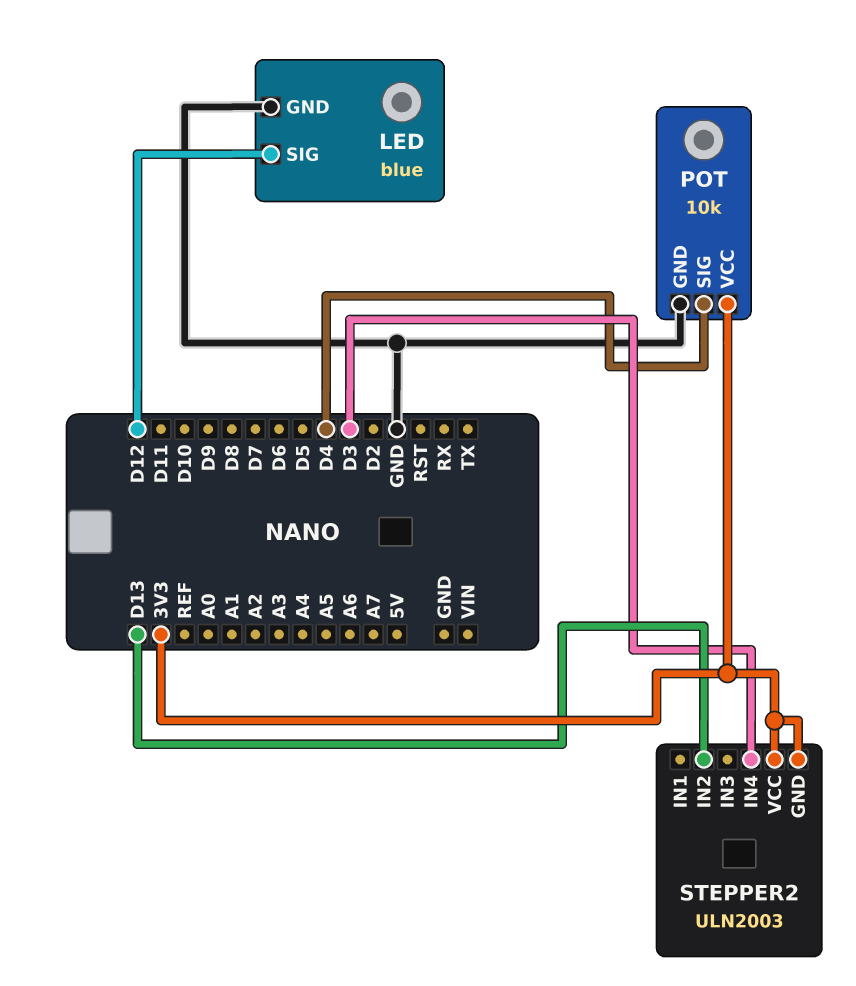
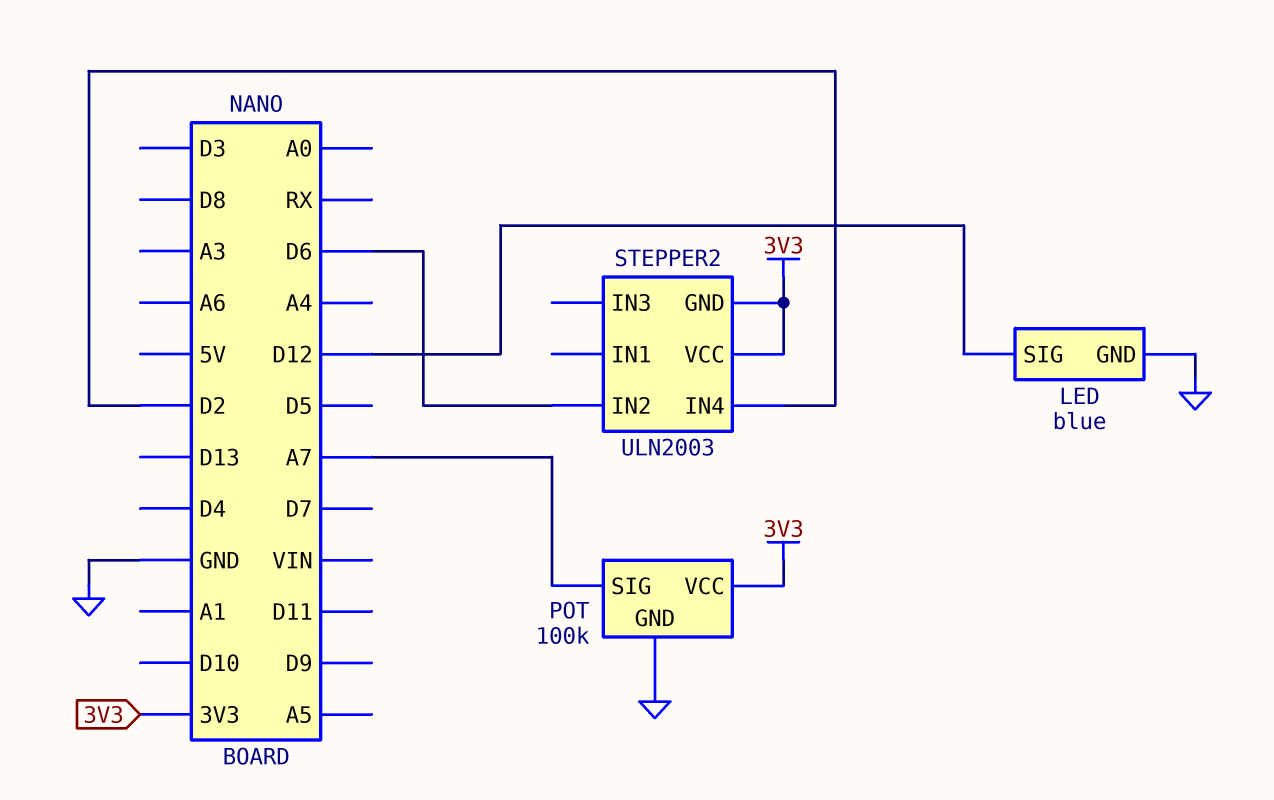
POT: 10k -> 100k
POT pin SIG: D4 -> A7
STEPPER2 pin IN2: D13 -> D6
STEPPER2 pin IN4: D3 -> D2

